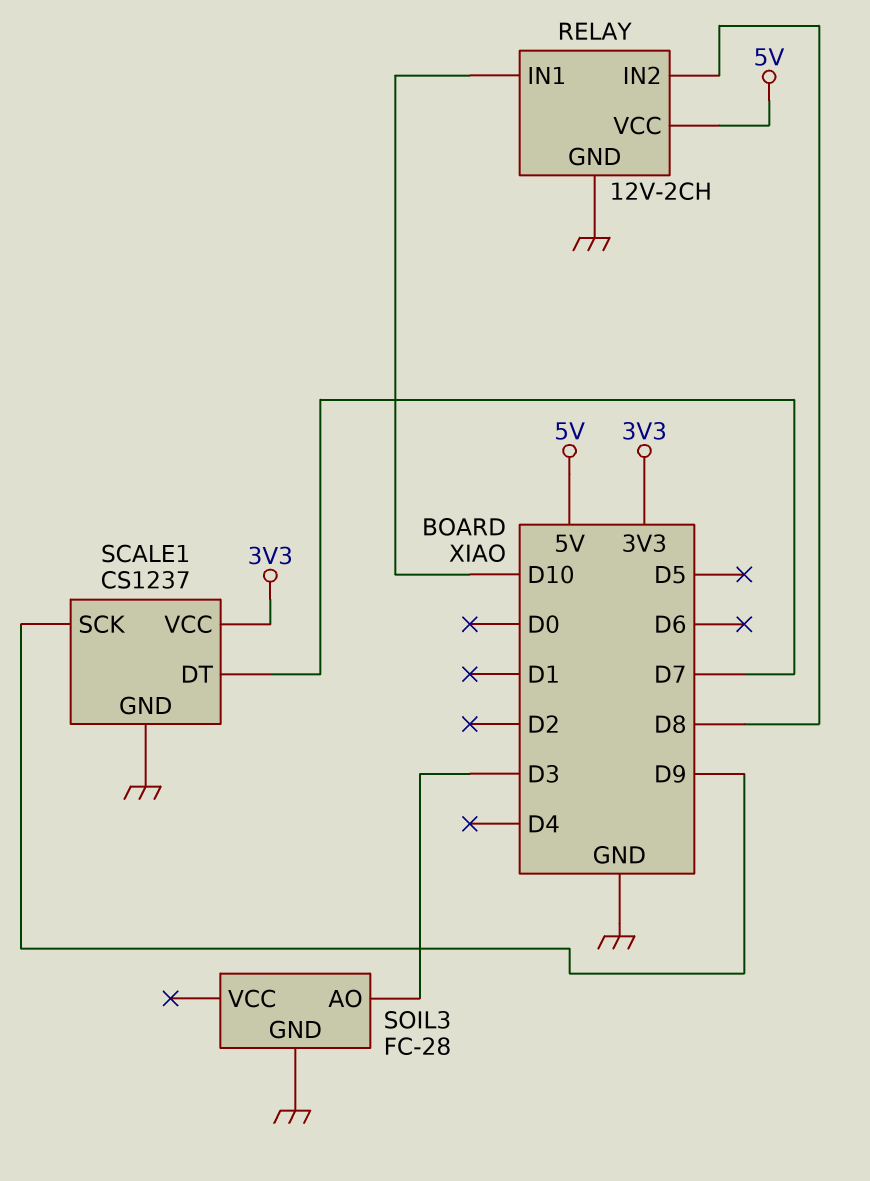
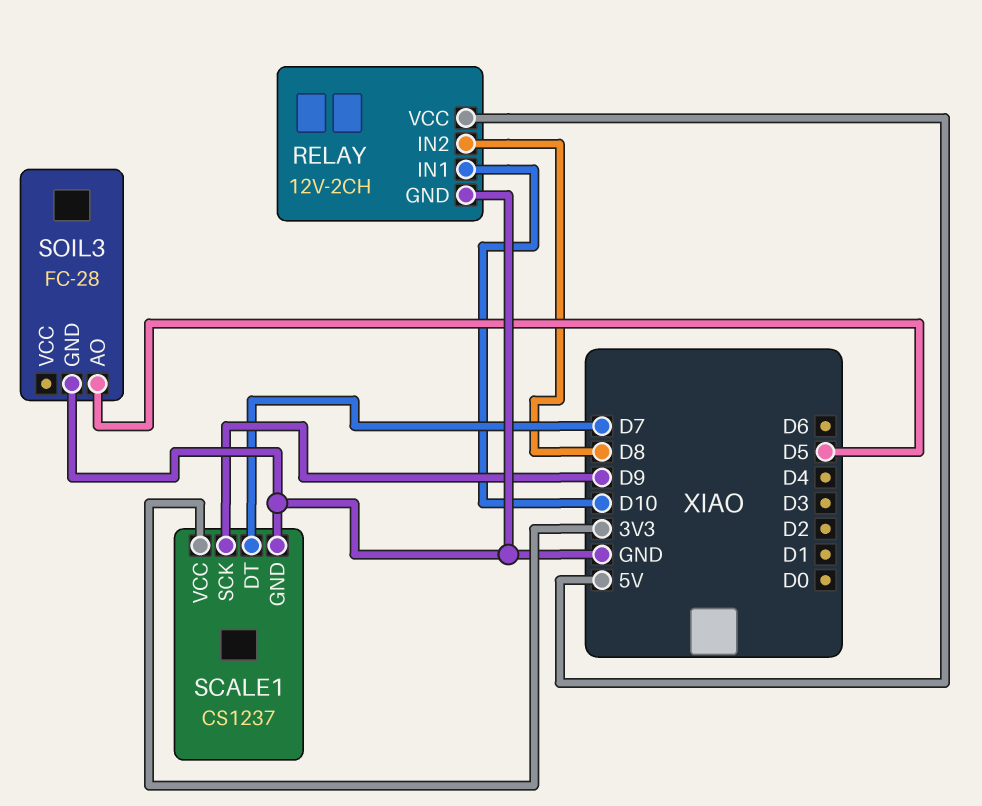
SOIL3 pin AO: D3 -> D5

